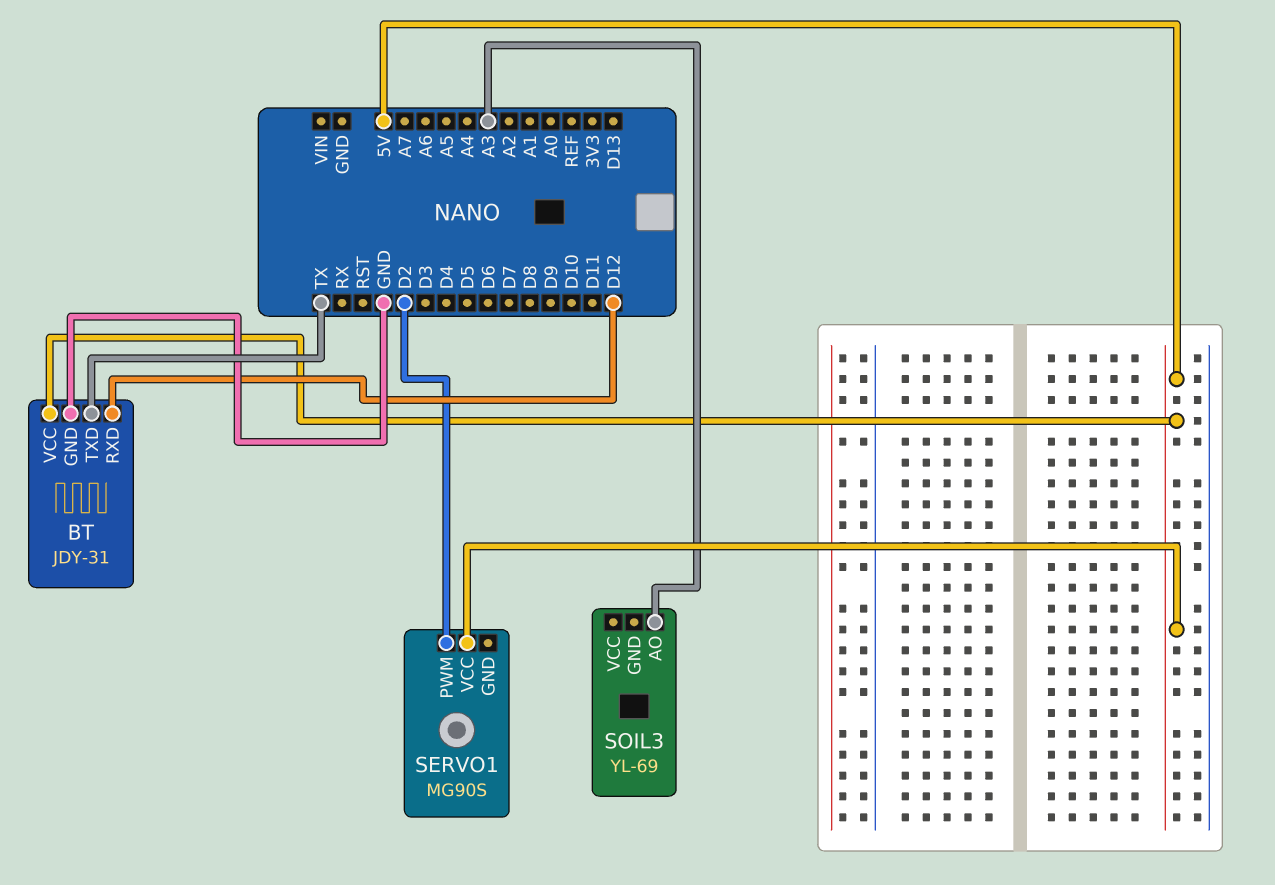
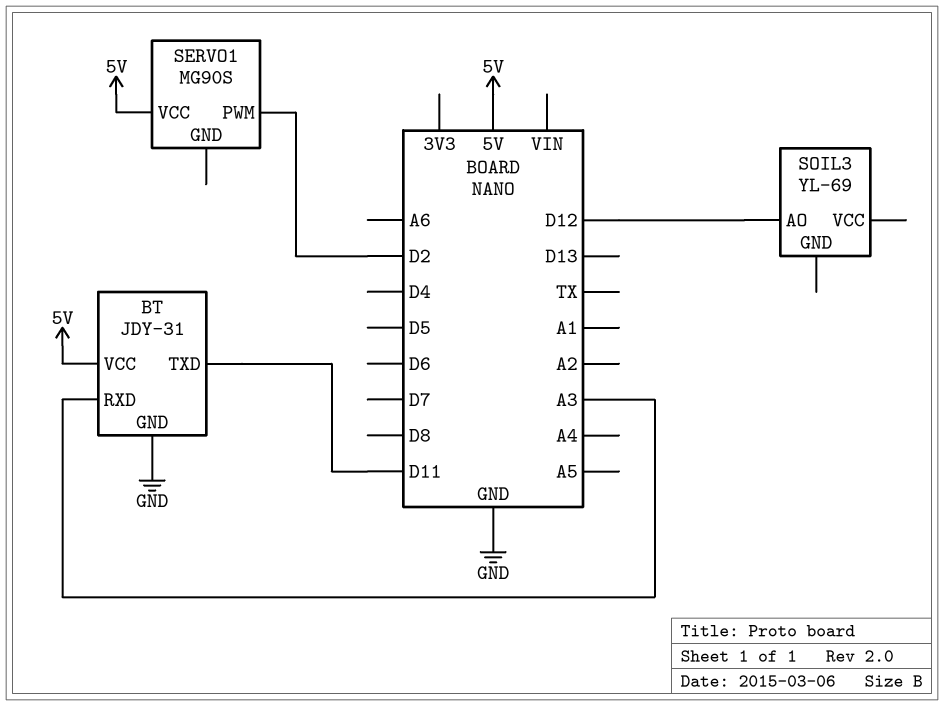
BT pin RXD: D12 -> A3
BT pin TXD: TX -> D11
SOIL3 pin AO: A3 -> D12

